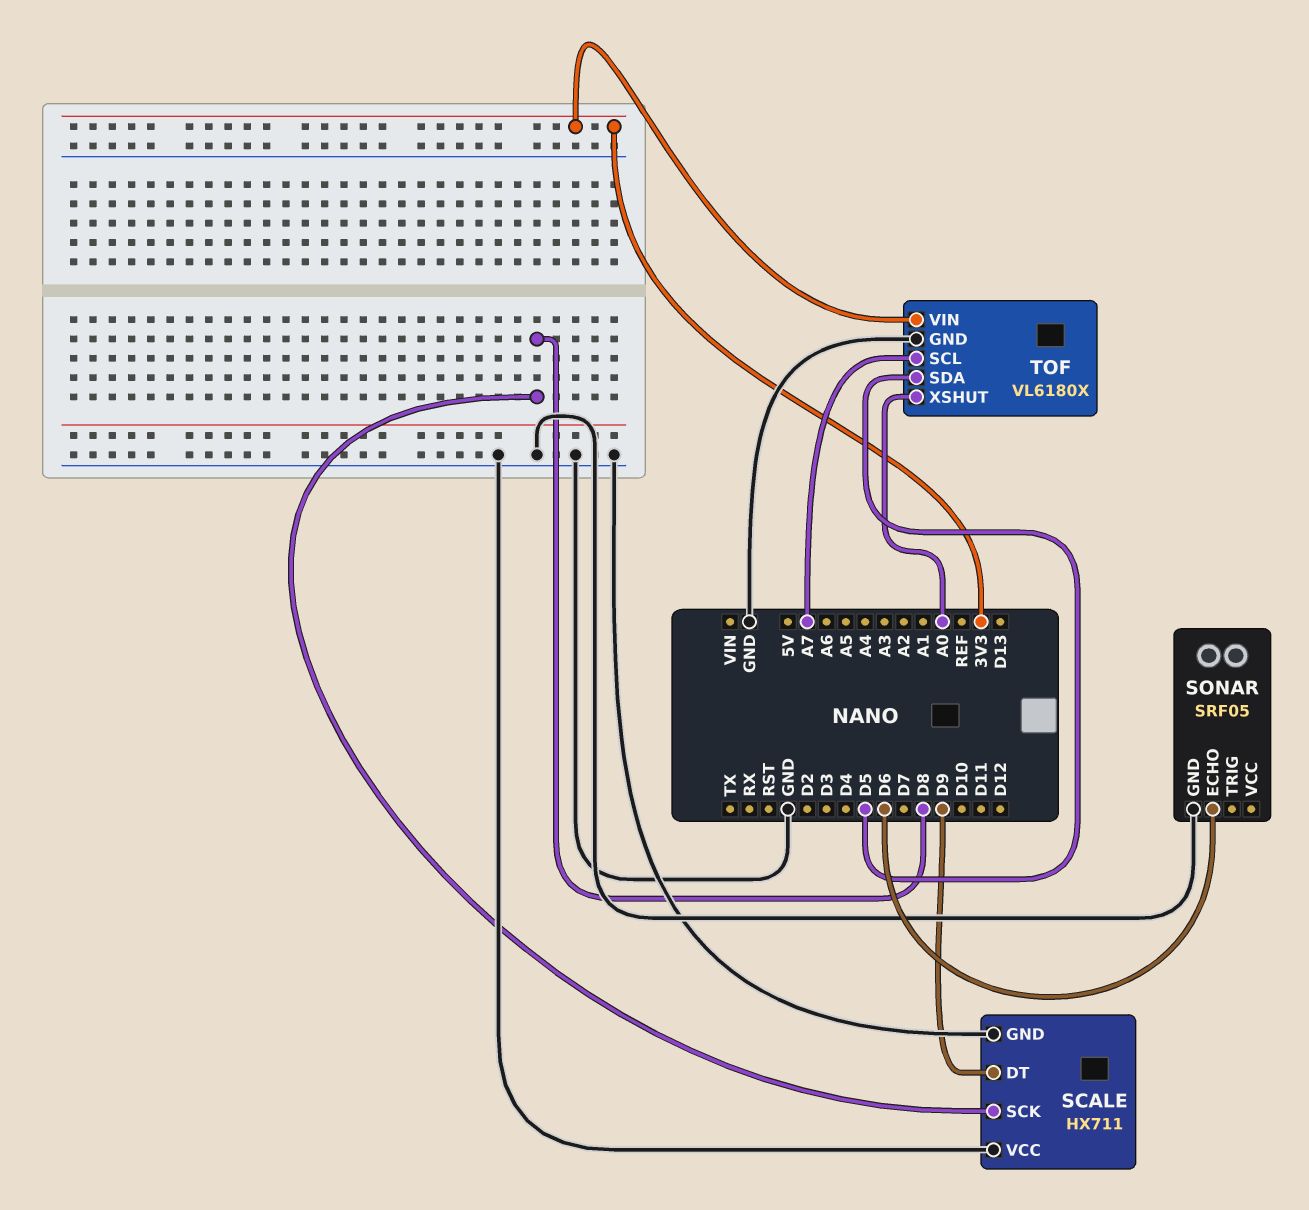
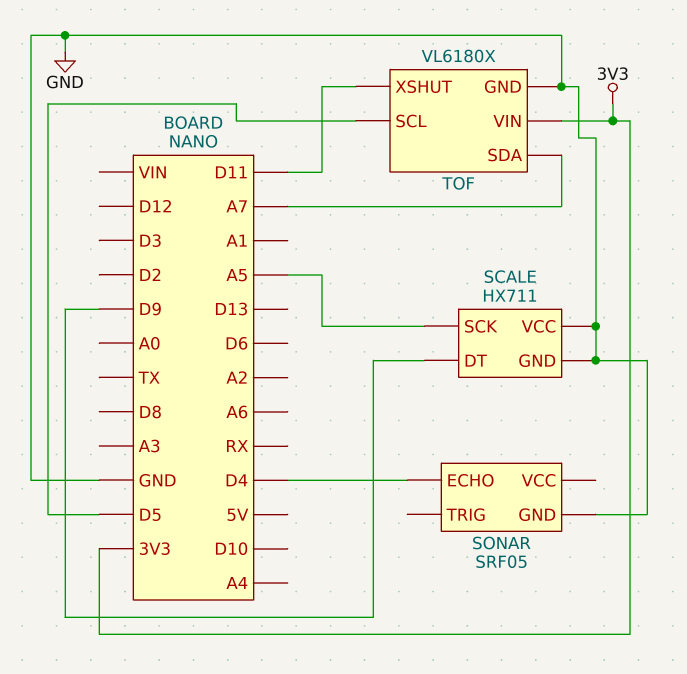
SCALE pin SCK: D8 -> A5
SONAR pin ECHO: D6 -> D4
TOF pin SCL: A7 -> D5
TOF pin SDA: D5 -> A7
TOF pin XSHUT: A0 -> D11

